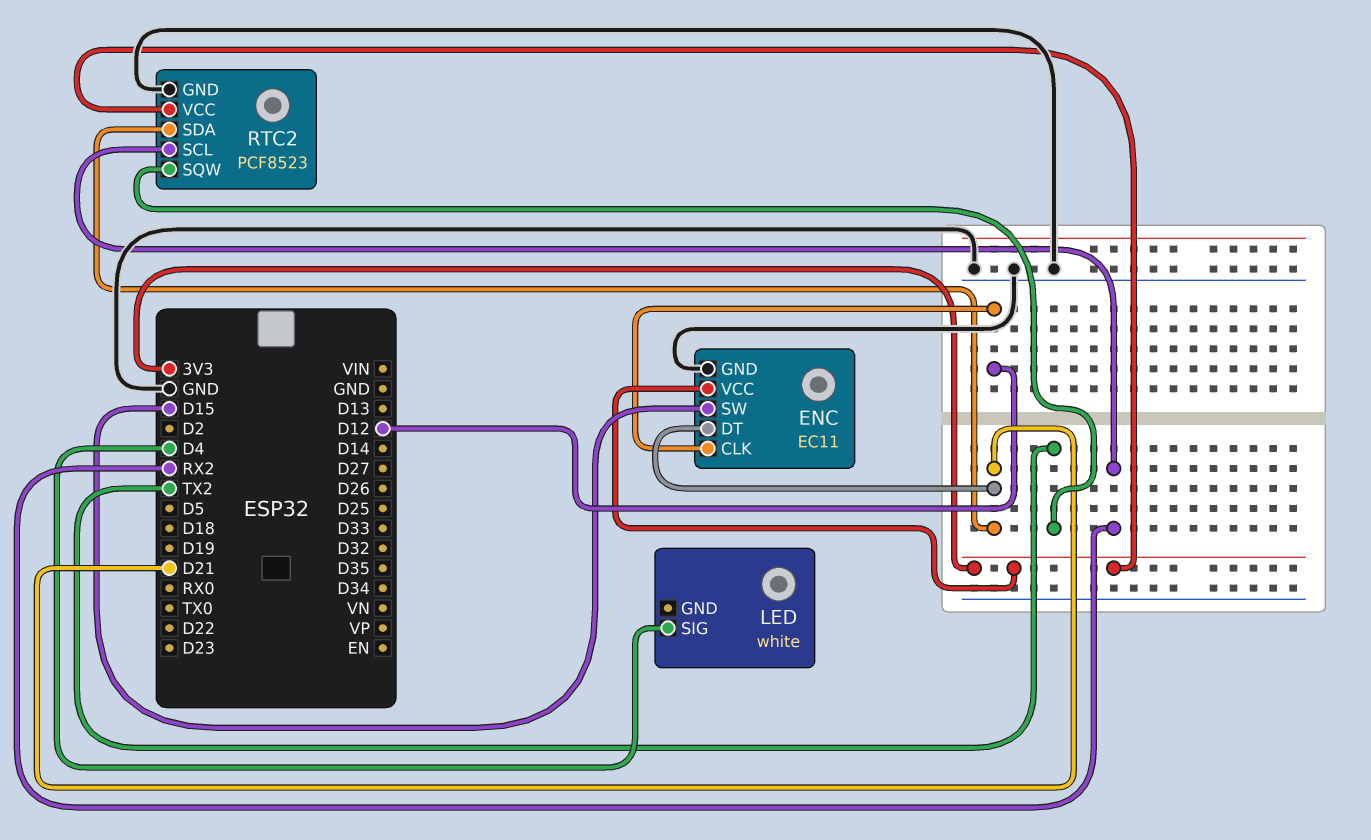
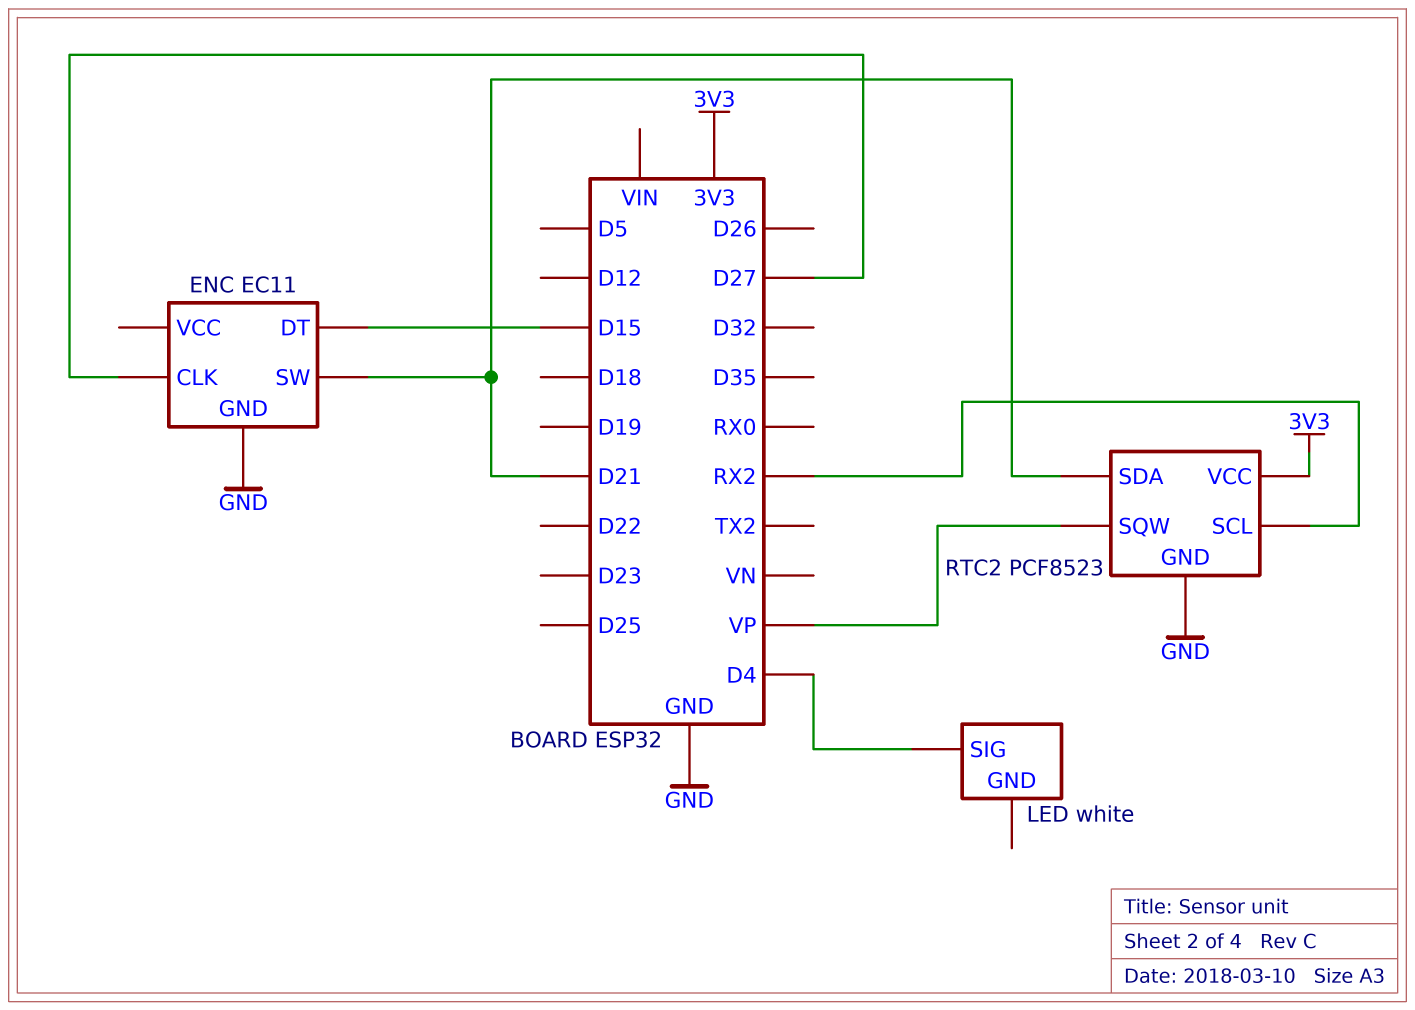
ENC pin CLK: D12 -> D27
ENC pin DT: D21 -> D15
ENC pin SW: D15 -> D21
ENC pin VCC: 3V3 -> none
RTC2 pin SQW: TX2 -> VP

